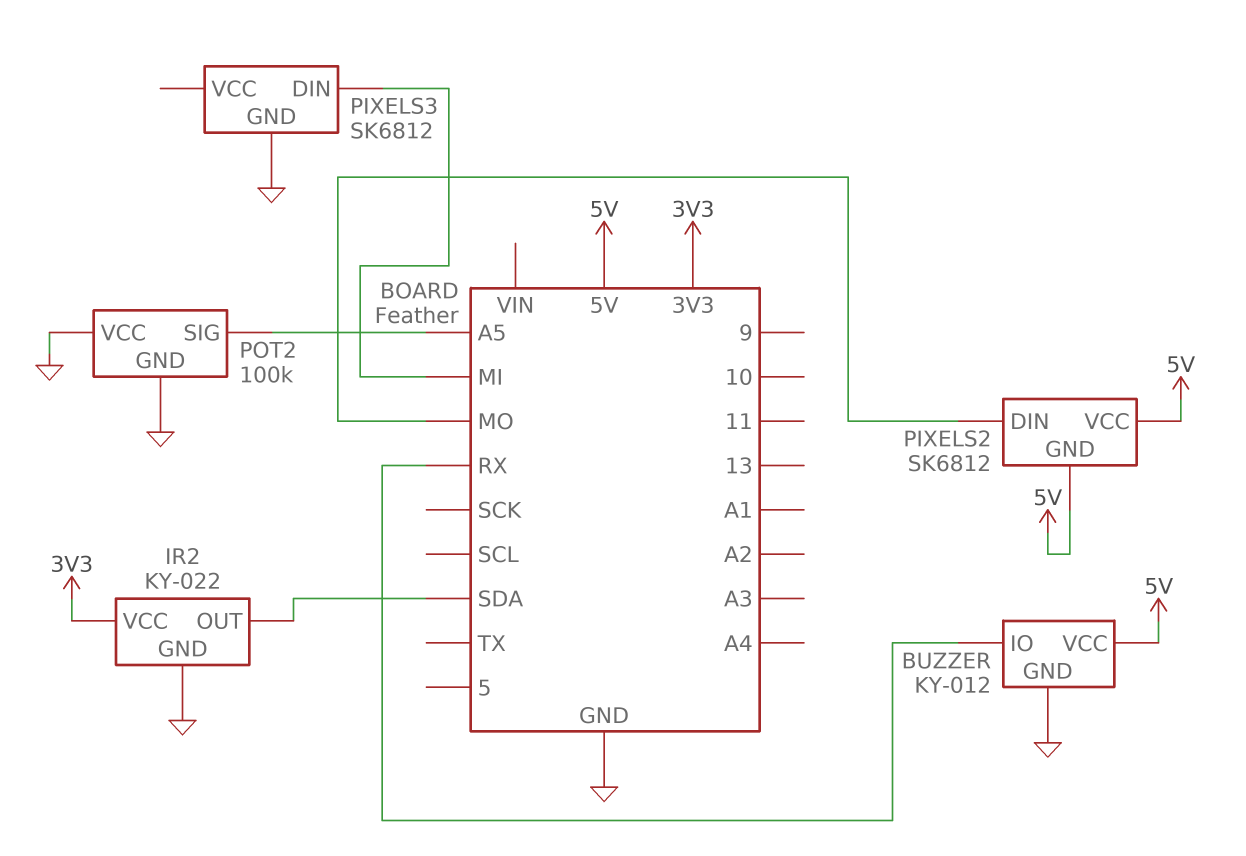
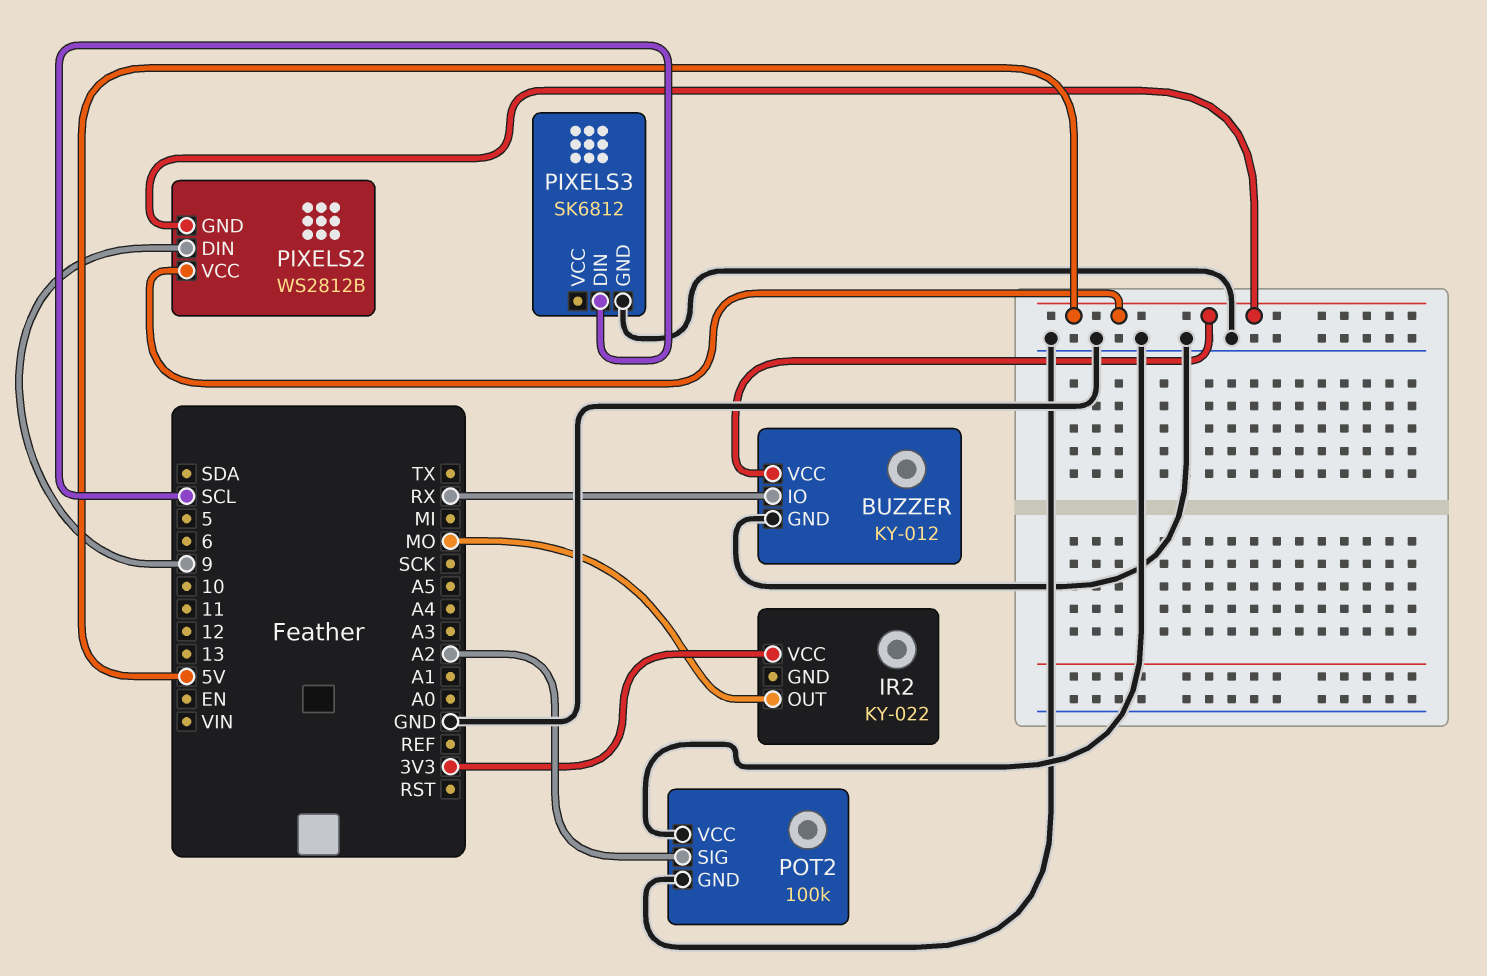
IR2 pin GND: GND -> none
IR2 pin OUT: SDA -> MO
PIXELS2: SK6812 -> WS2812B
PIXELS2 pin DIN: MO -> 9
PIXELS3 pin DIN: MI -> SCL
POT2 pin SIG: A5 -> A2

